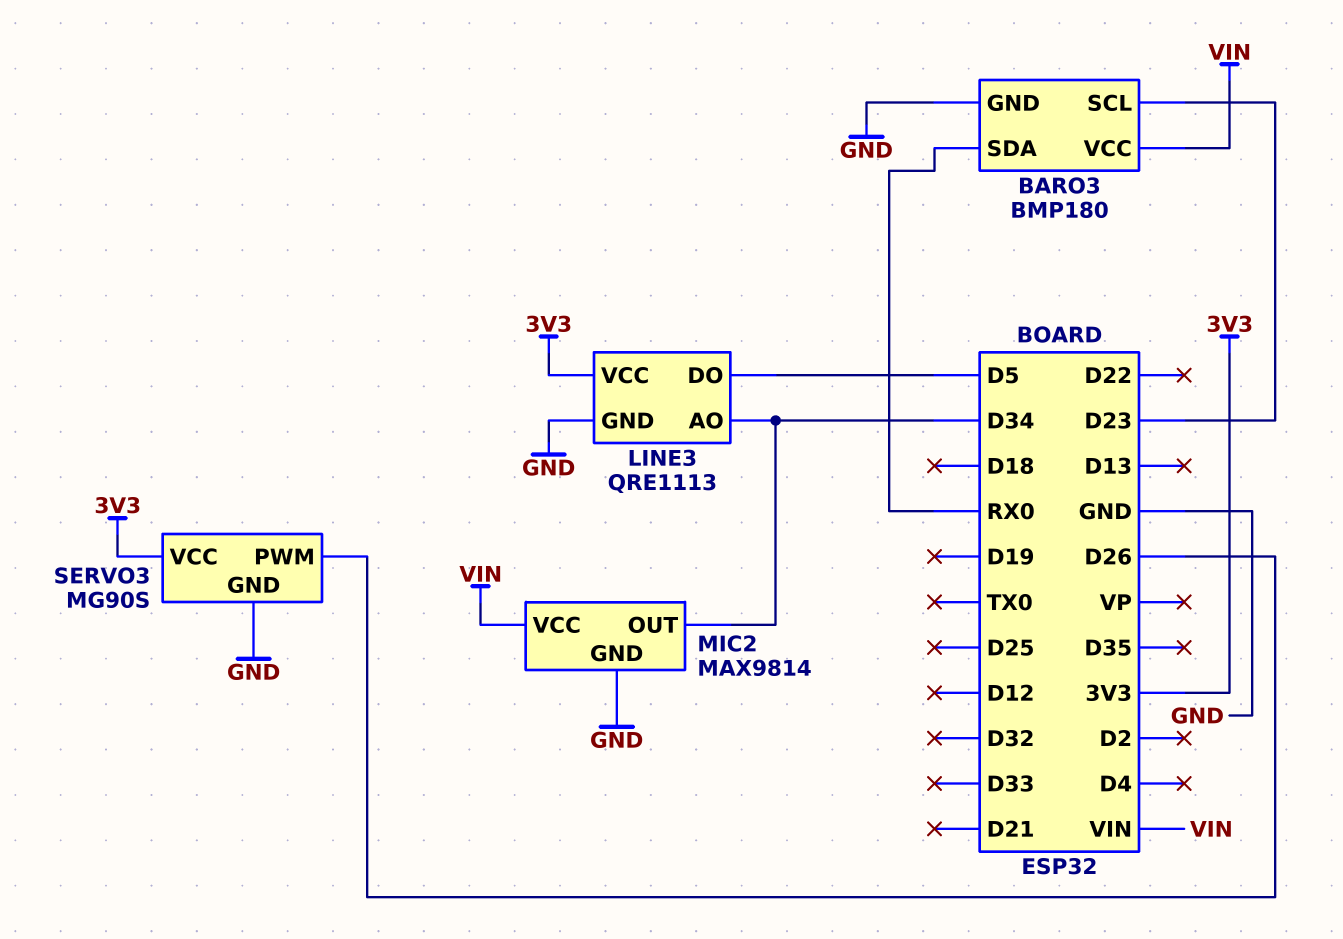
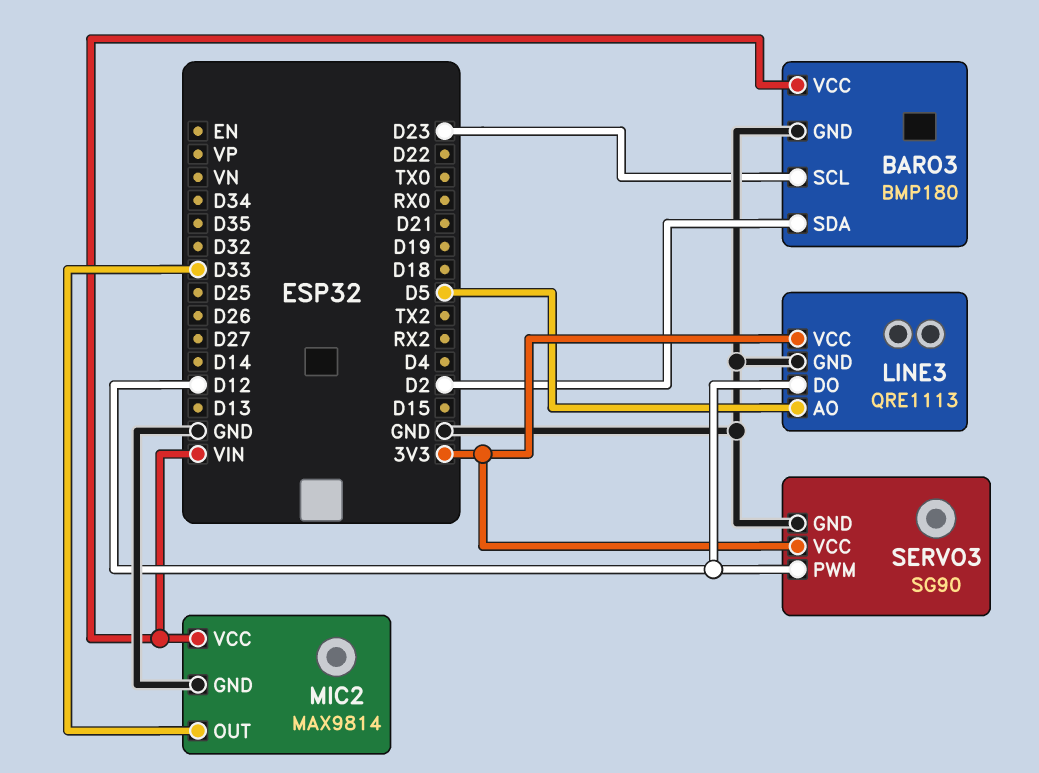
BARO3 pin SDA: RX0 -> D2
LINE3 pin AO: D34 -> D5
LINE3 pin DO: D5 -> D12
MIC2 pin OUT: D34 -> D33
SERVO3: MG90S -> SG90
SERVO3 pin PWM: D26 -> D12

